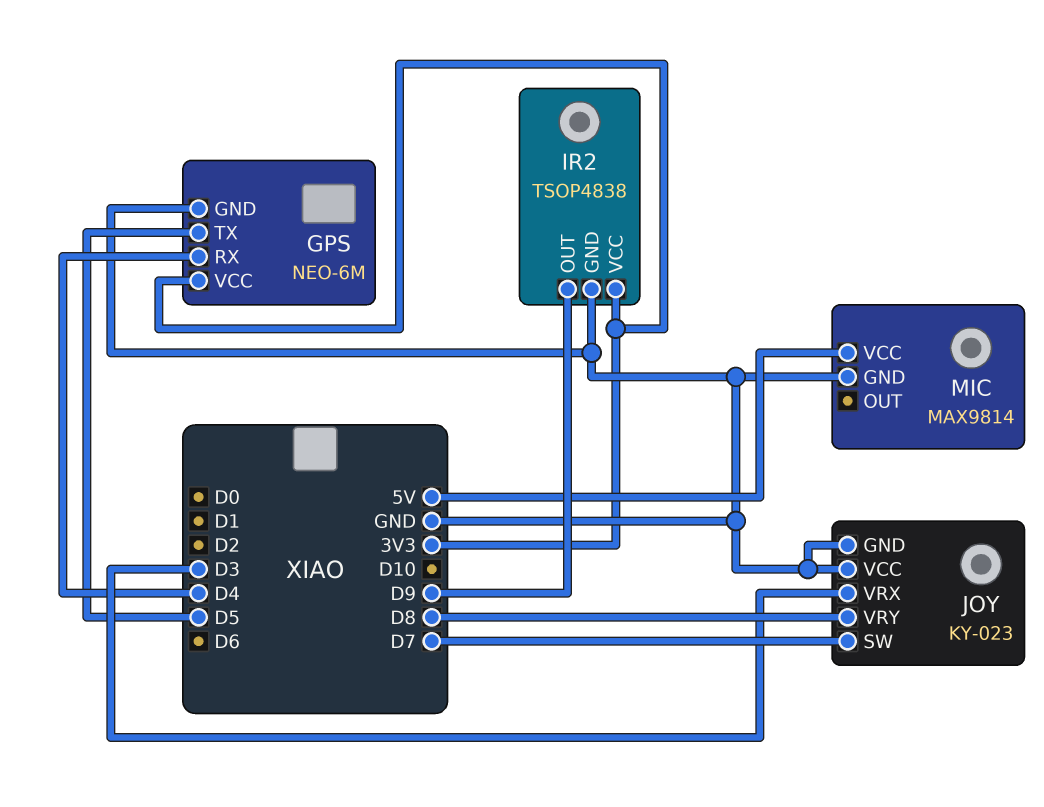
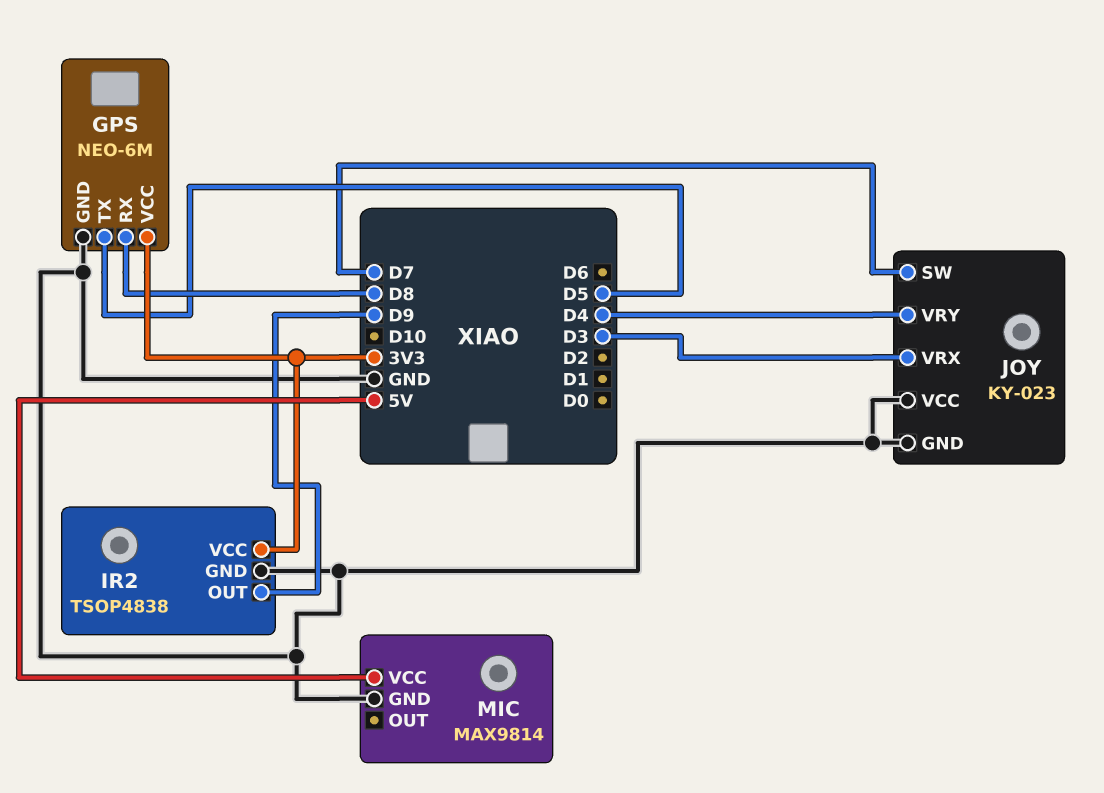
GPS pin RX: D4 -> D8
JOY pin VRY: D8 -> D4

